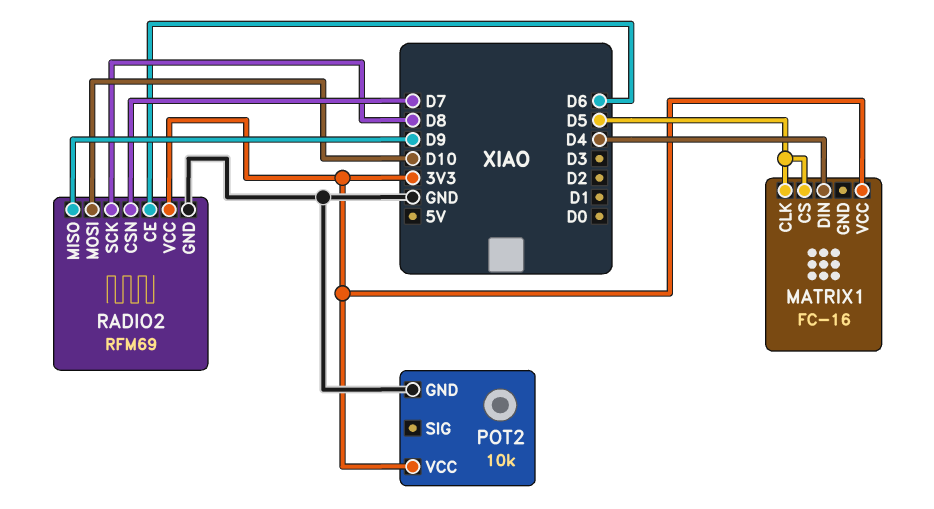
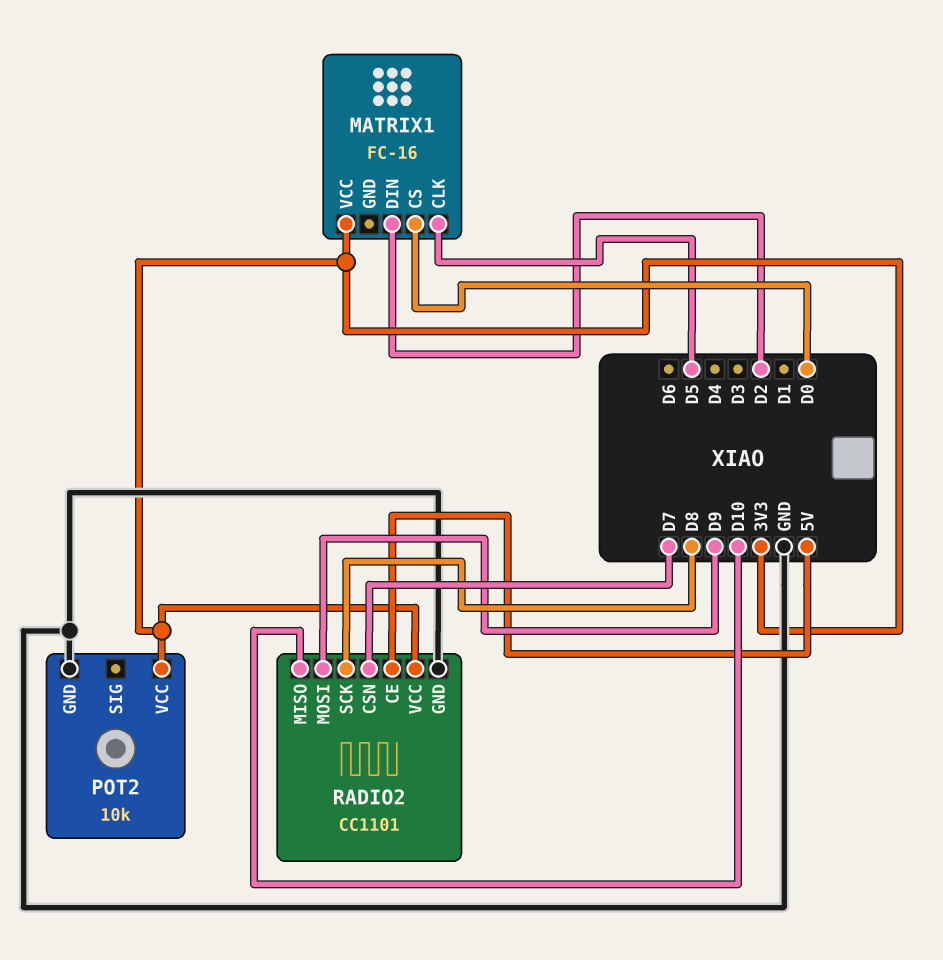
MATRIX1 pin CS: D5 -> D0
MATRIX1 pin DIN: D4 -> D2
RADIO2: RFM69 -> CC1101
RADIO2 pin CE: D6 -> 5V
RADIO2 pin MISO: D9 -> D10
RADIO2 pin MOSI: D10 -> D9

